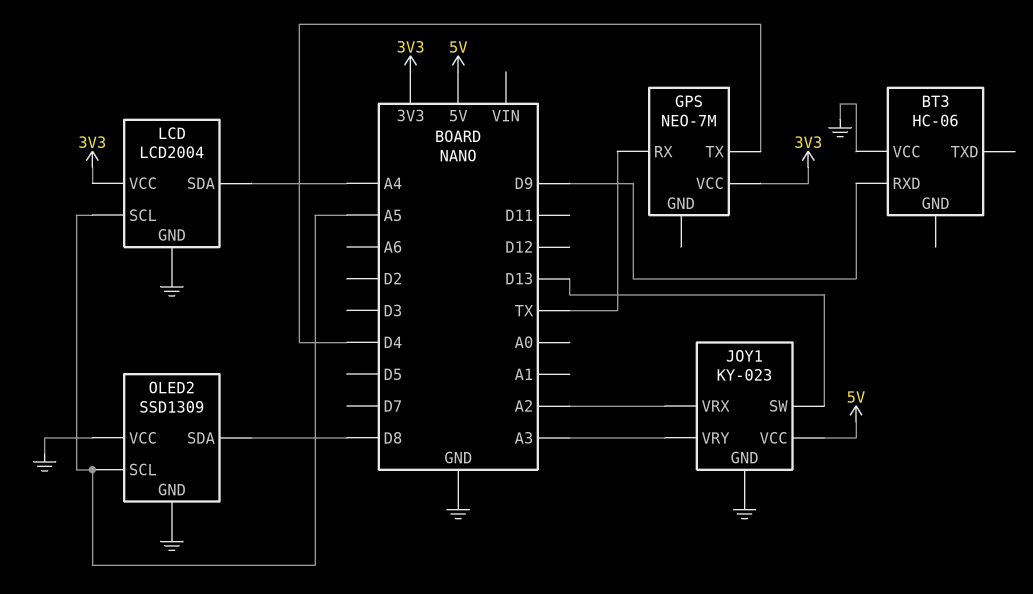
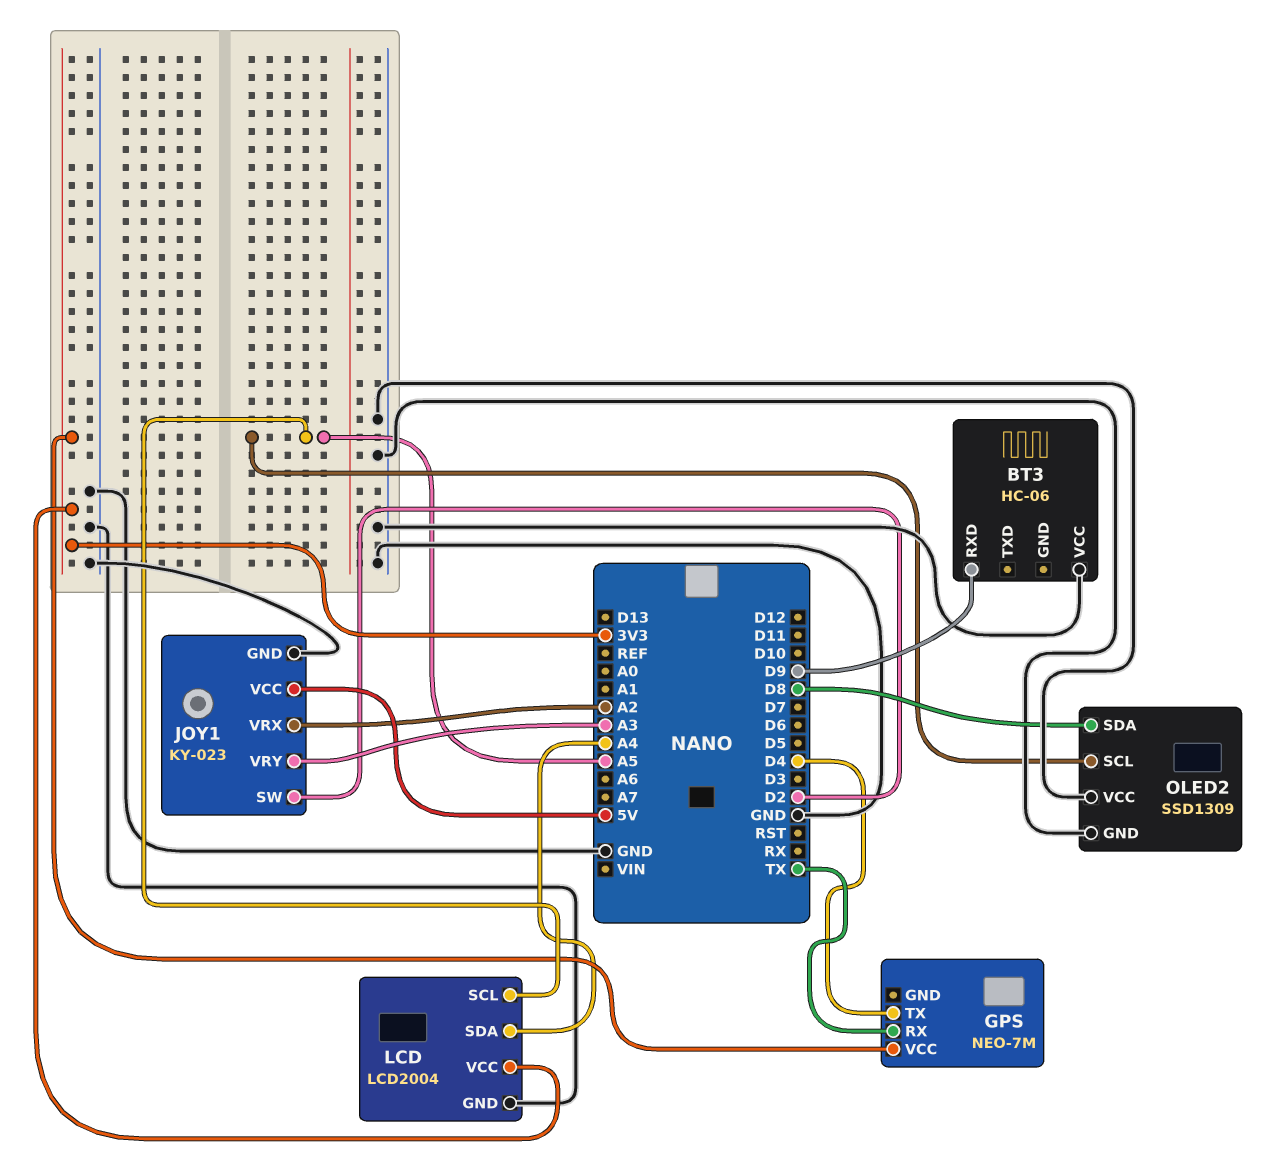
JOY1 pin SW: D13 -> D2

